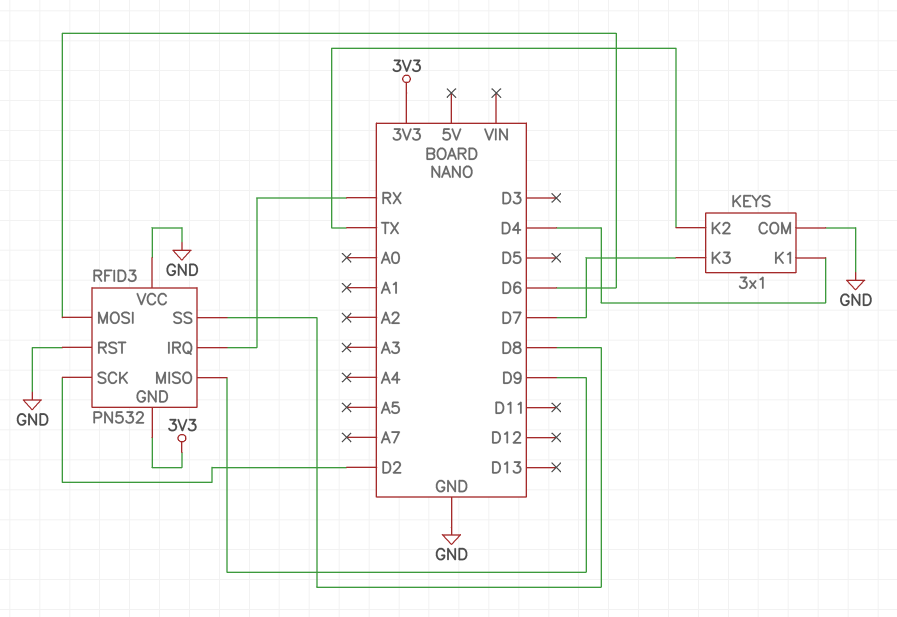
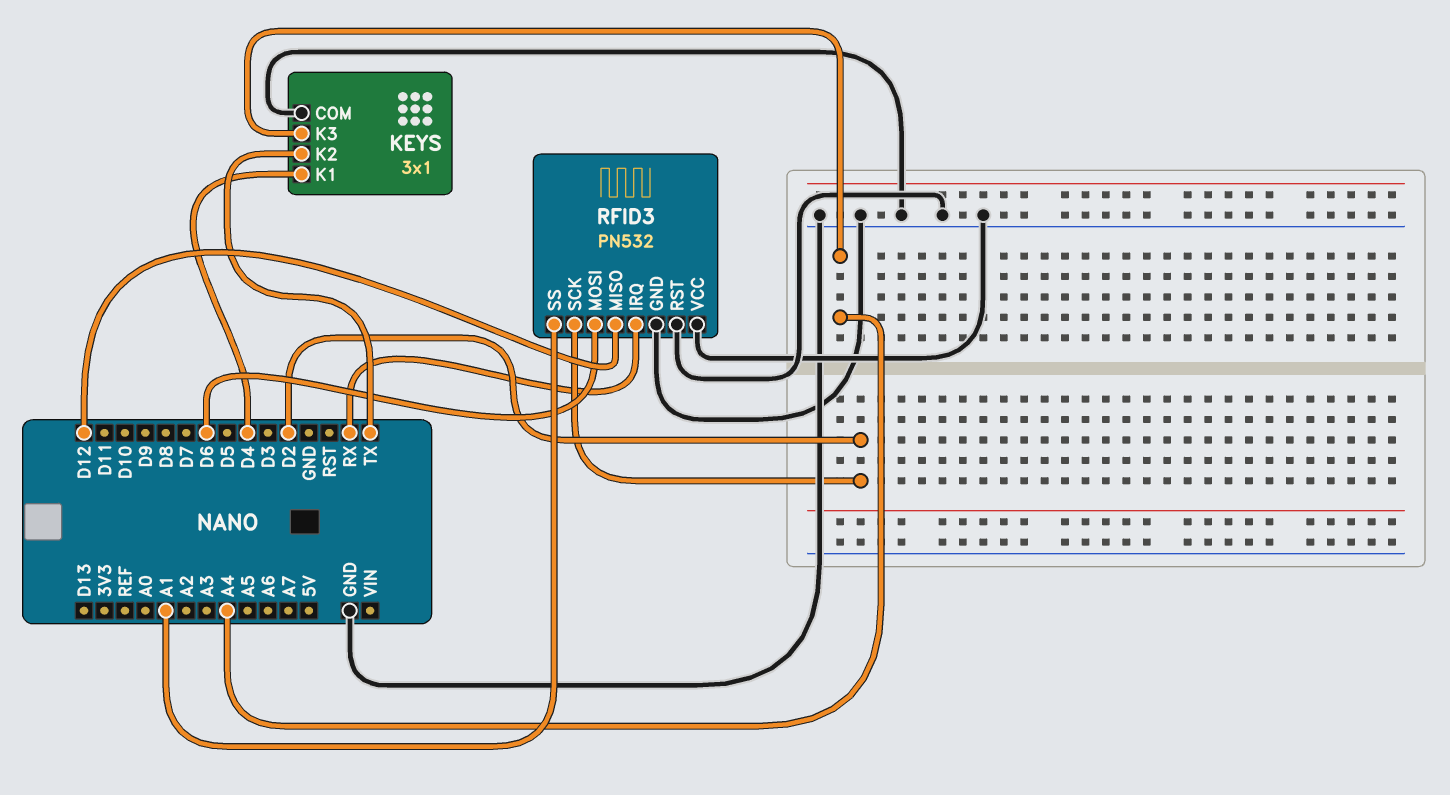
KEYS pin K3: D7 -> A4
RFID3 pin GND: 3V3 -> GND
RFID3 pin MISO: D9 -> D12
RFID3 pin SS: D8 -> A1

